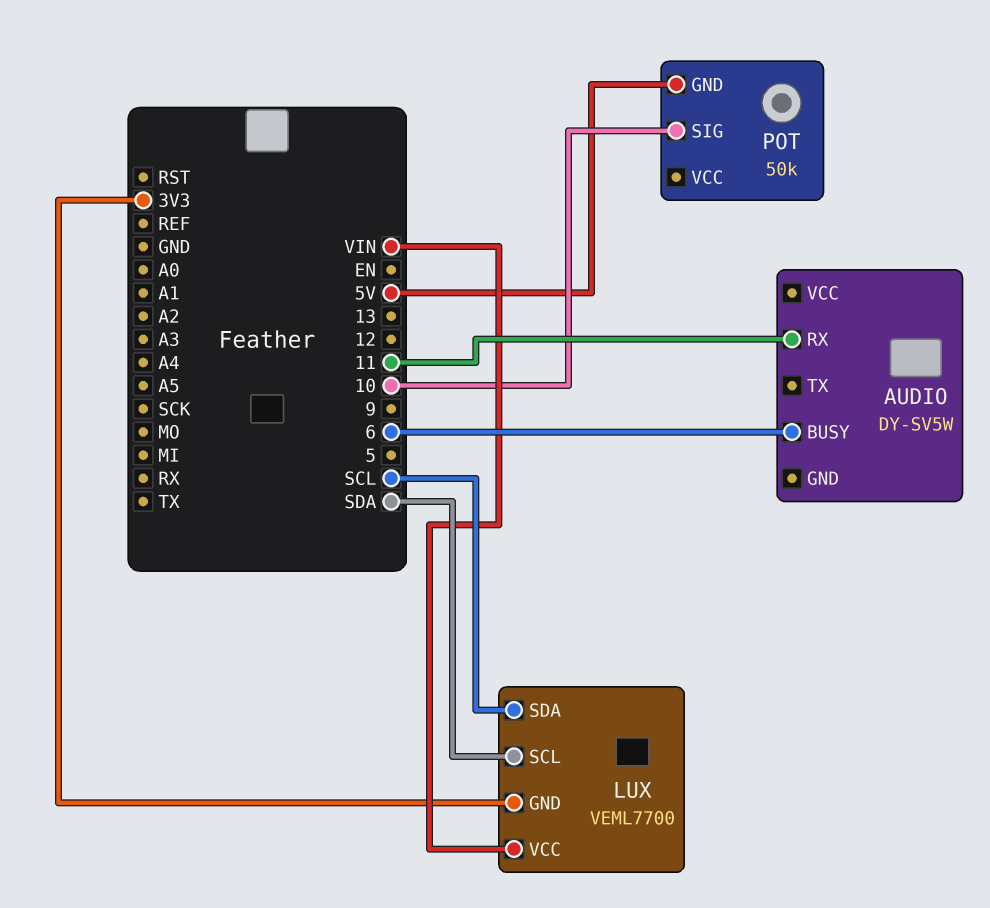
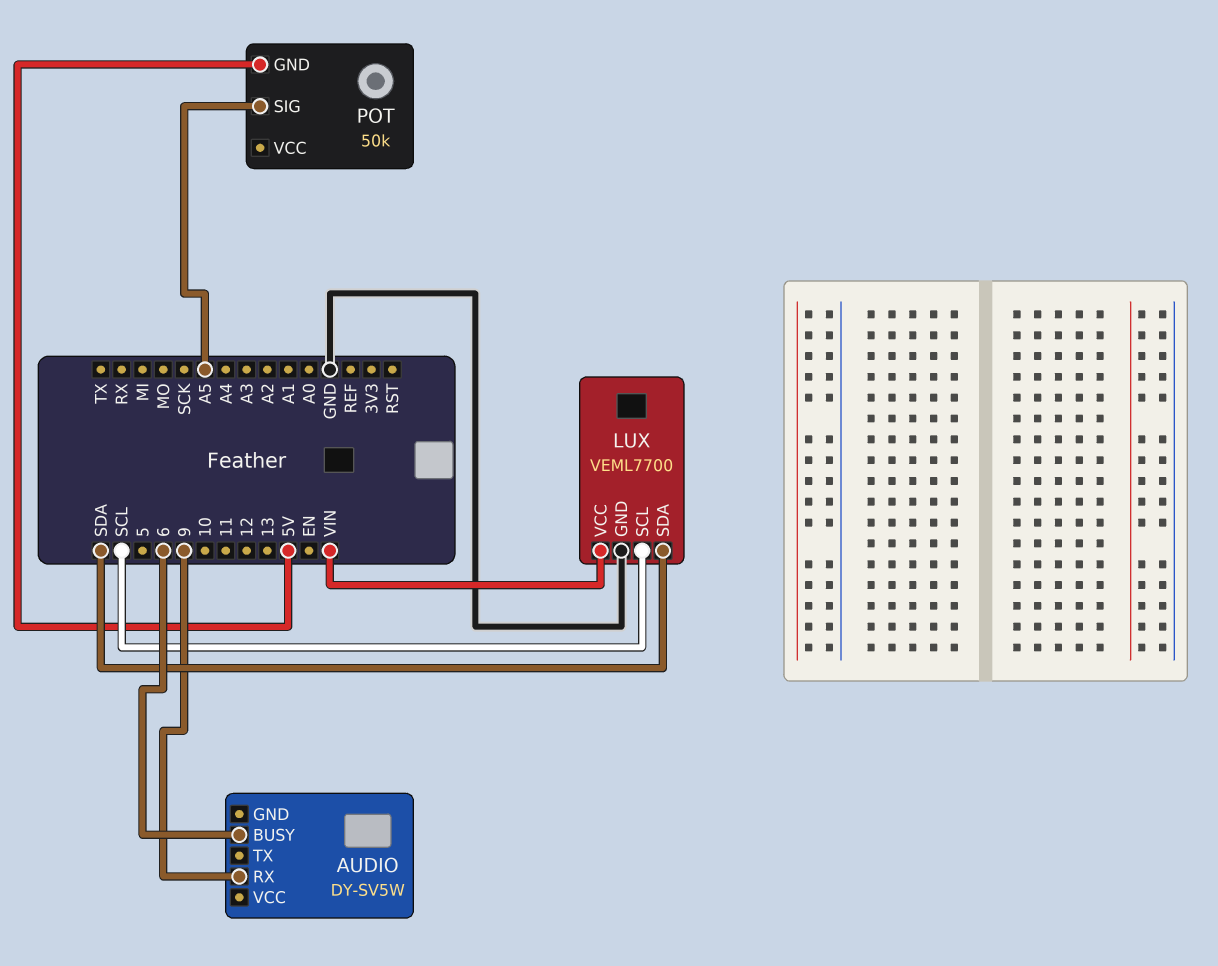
AUDIO pin RX: 11 -> 9
LUX pin GND: 3V3 -> GND
LUX pin SCL: SDA -> SCL
LUX pin SDA: SCL -> SDA
POT pin SIG: 10 -> A5

